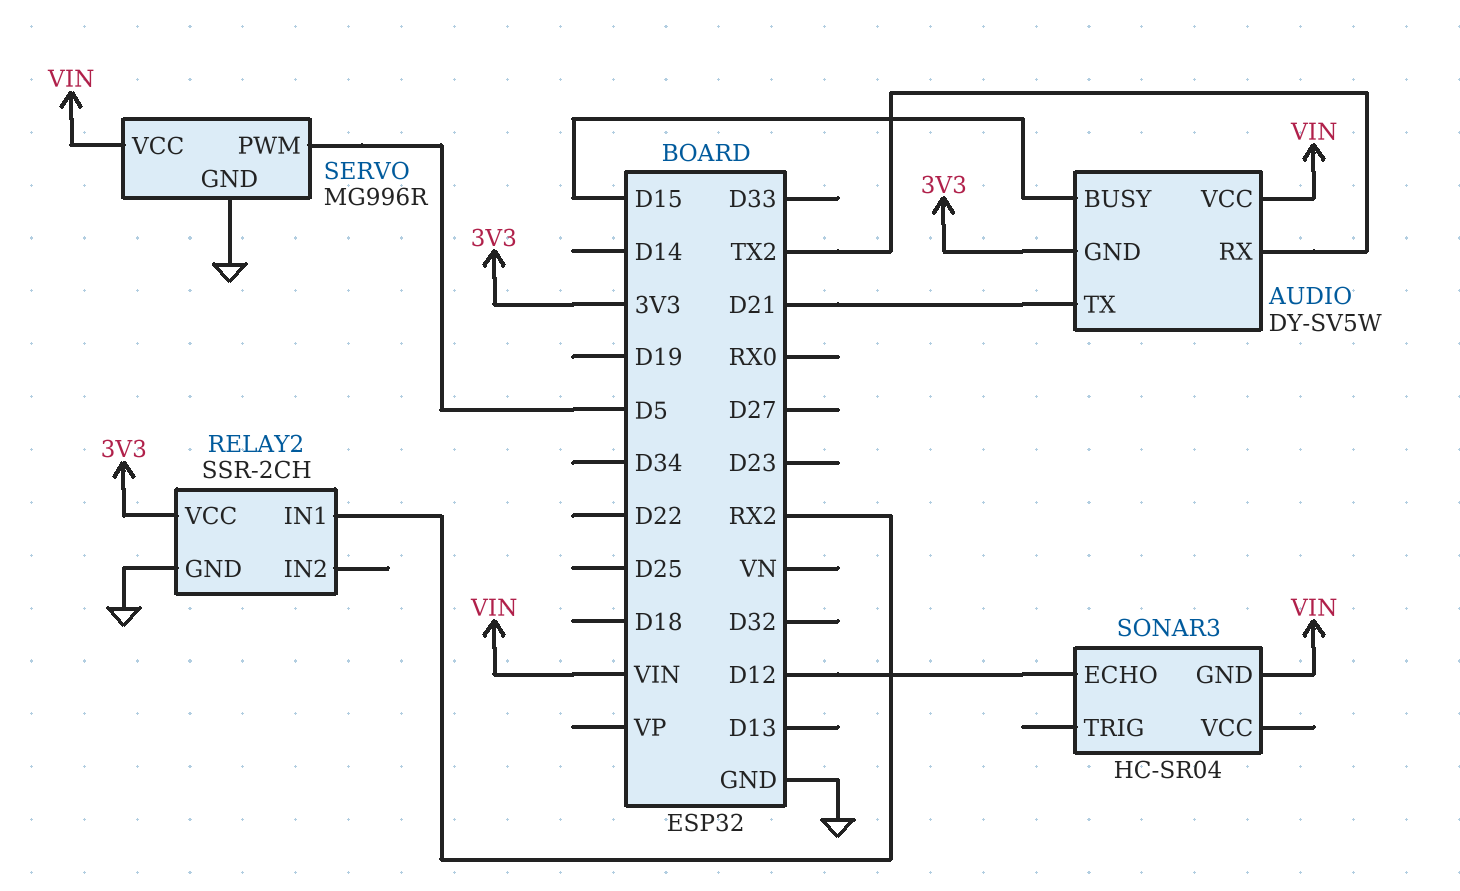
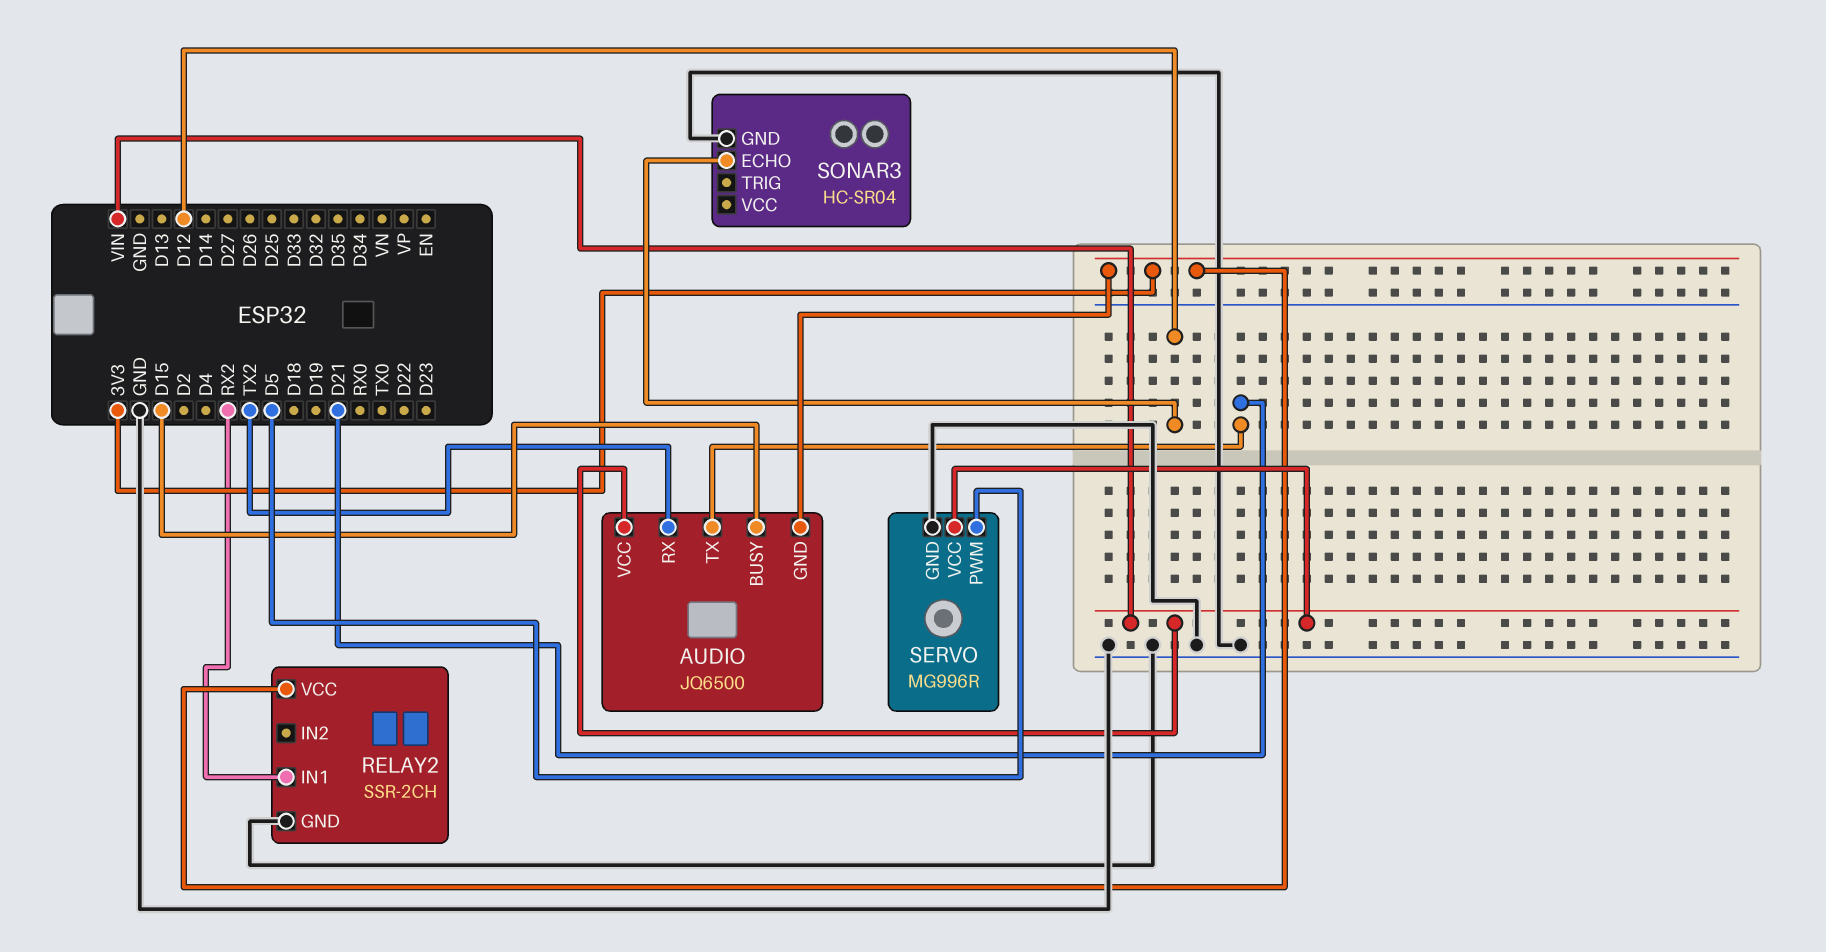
AUDIO: DY-SV5W -> JQ6500
SONAR3 pin GND: VIN -> GND

